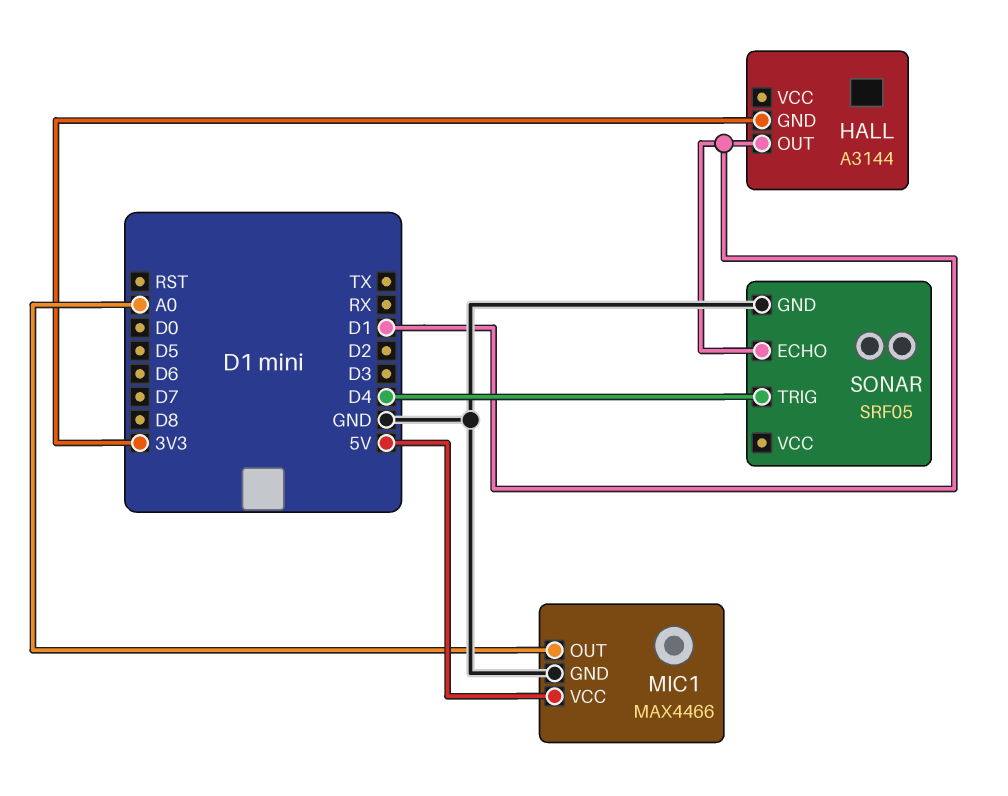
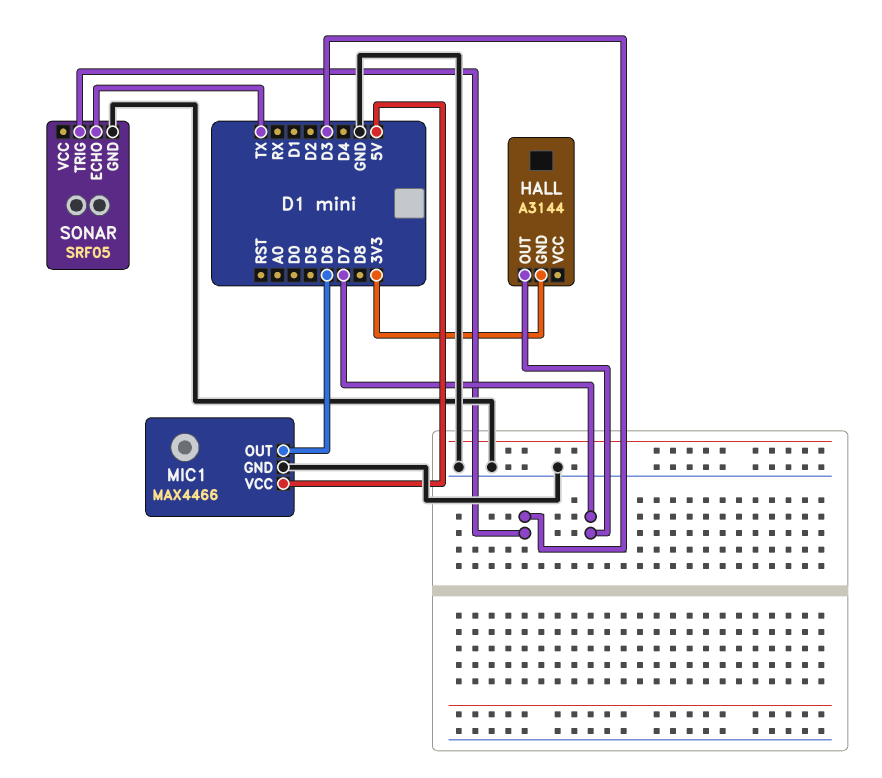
HALL pin OUT: D1 -> D7
MIC1 pin OUT: A0 -> D6
SONAR pin ECHO: D1 -> TX
SONAR pin TRIG: D4 -> D3

